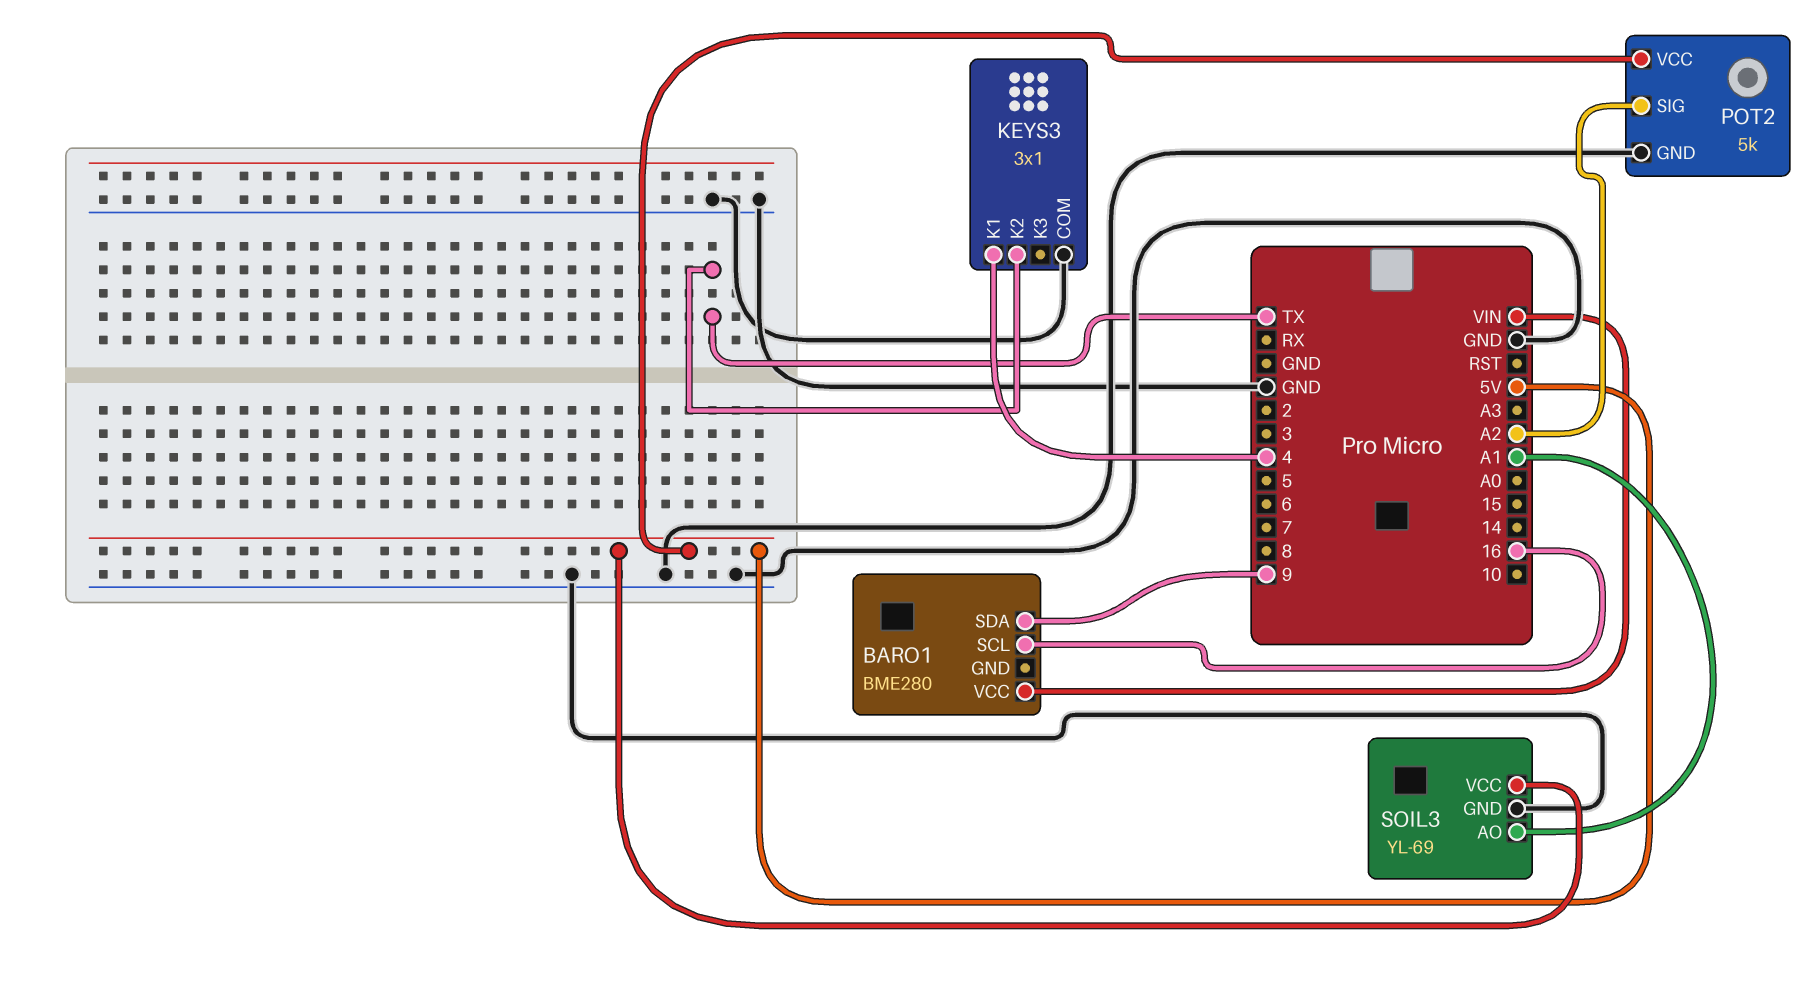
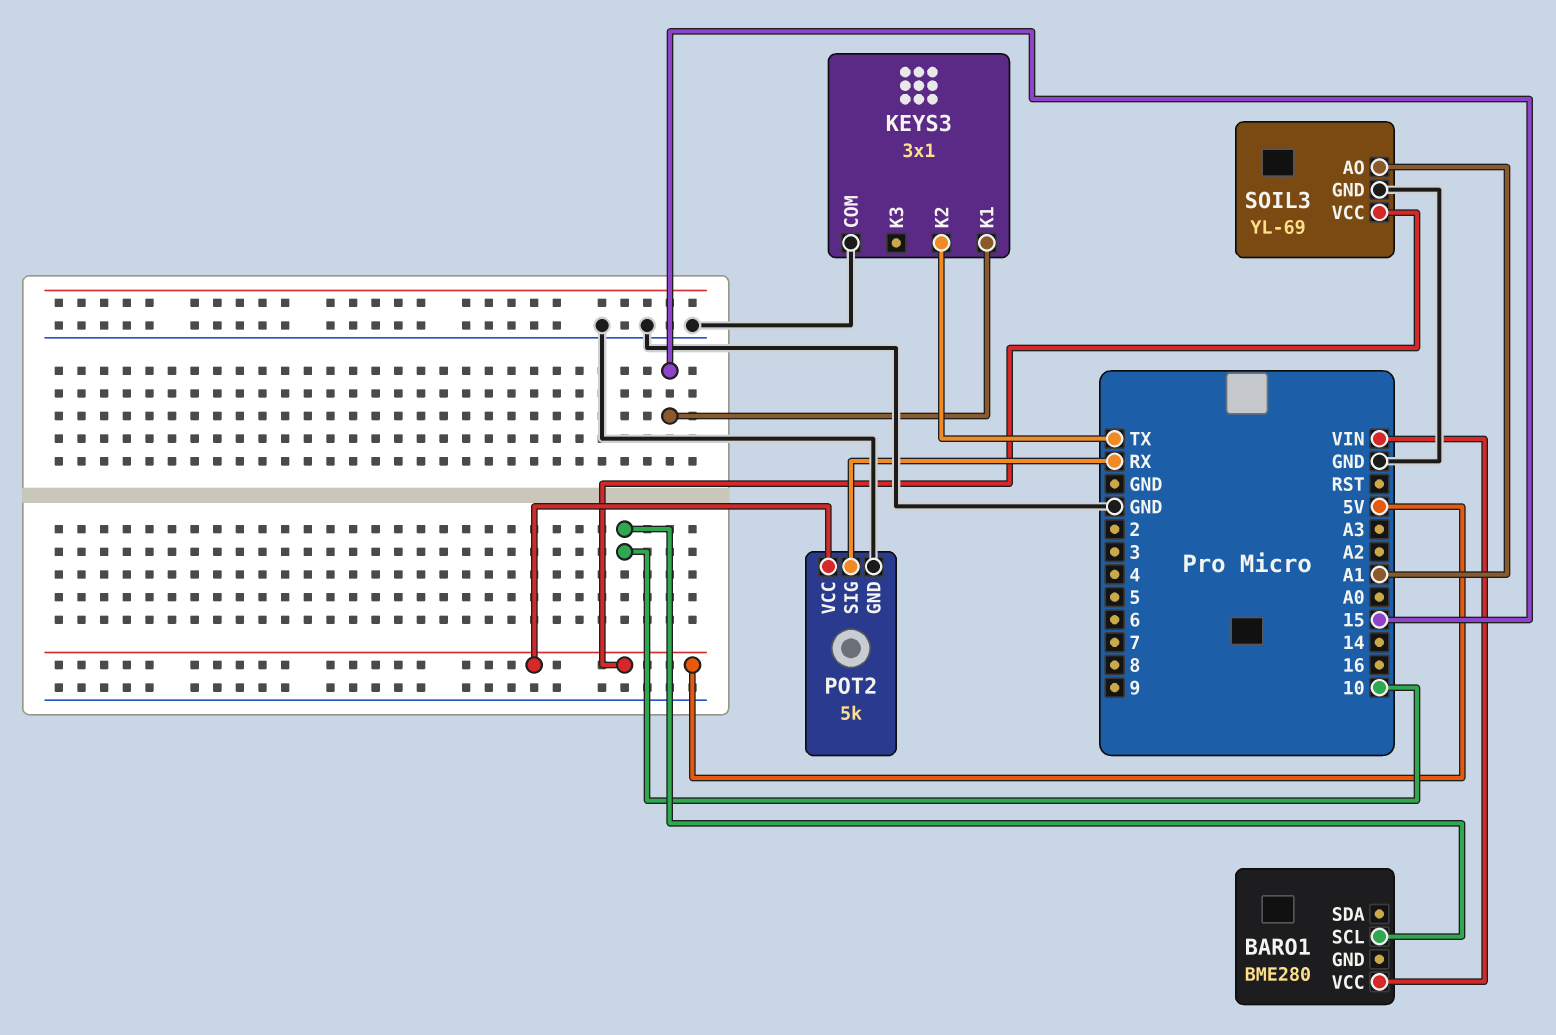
BARO1 pin SCL: 16 -> 10
BARO1 pin SDA: 9 -> none
KEYS3 pin K1: 4 -> 15
POT2 pin SIG: A2 -> RX

